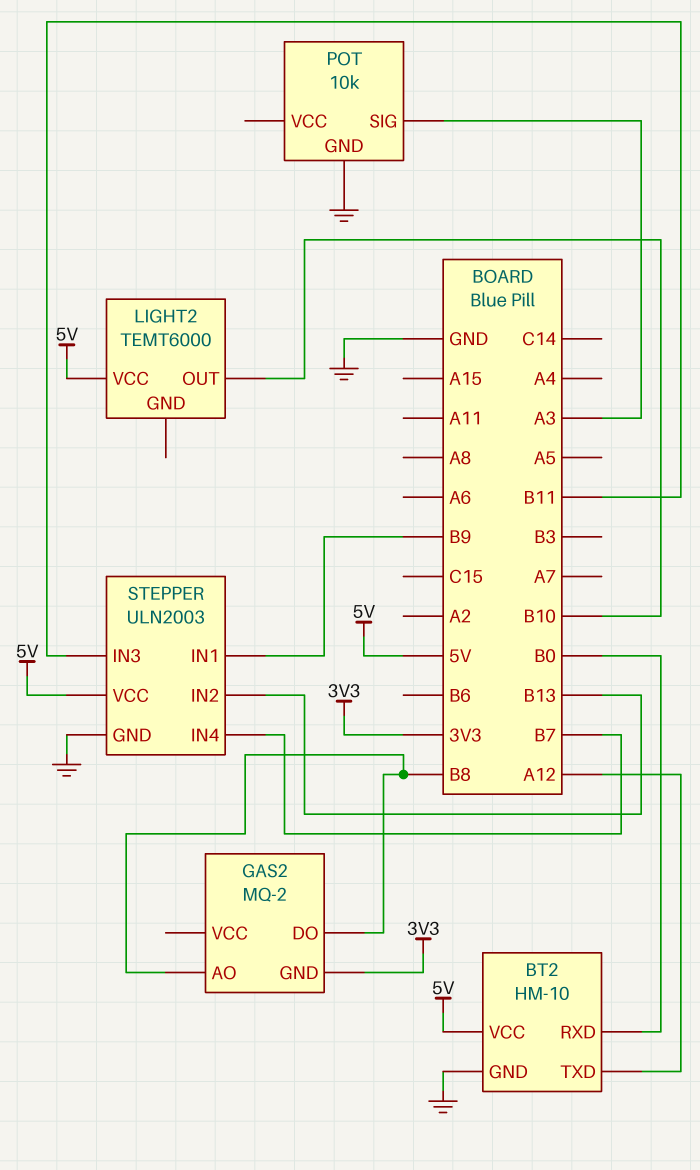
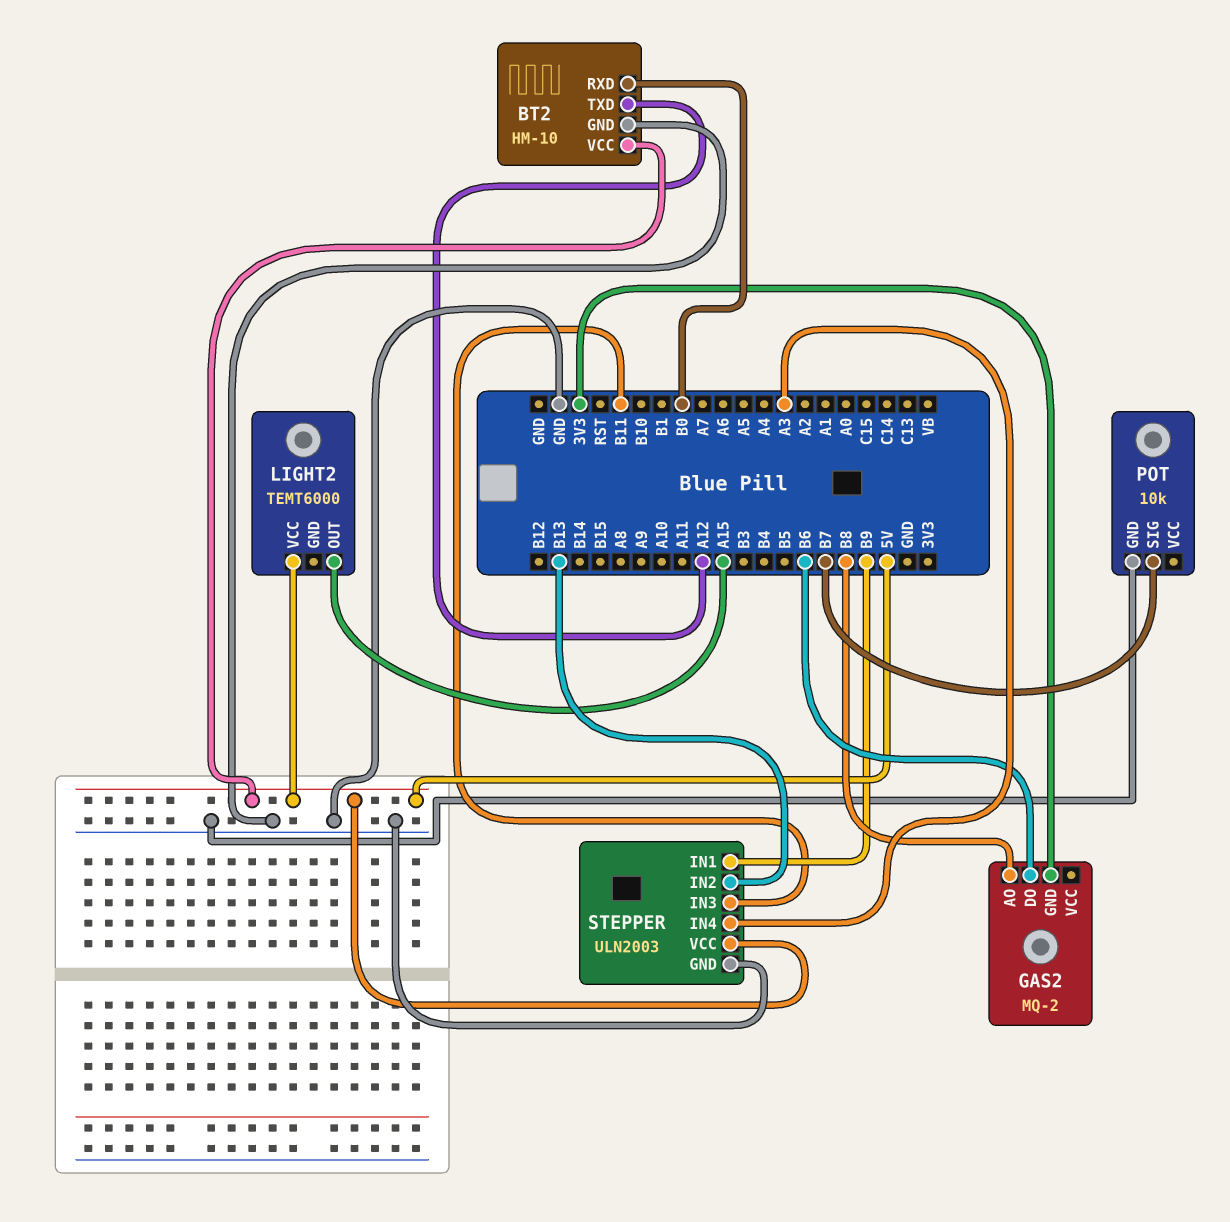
GAS2 pin DO: B8 -> B6
LIGHT2 pin OUT: B10 -> A15
POT pin SIG: A3 -> B7
STEPPER pin IN4: B7 -> A3

